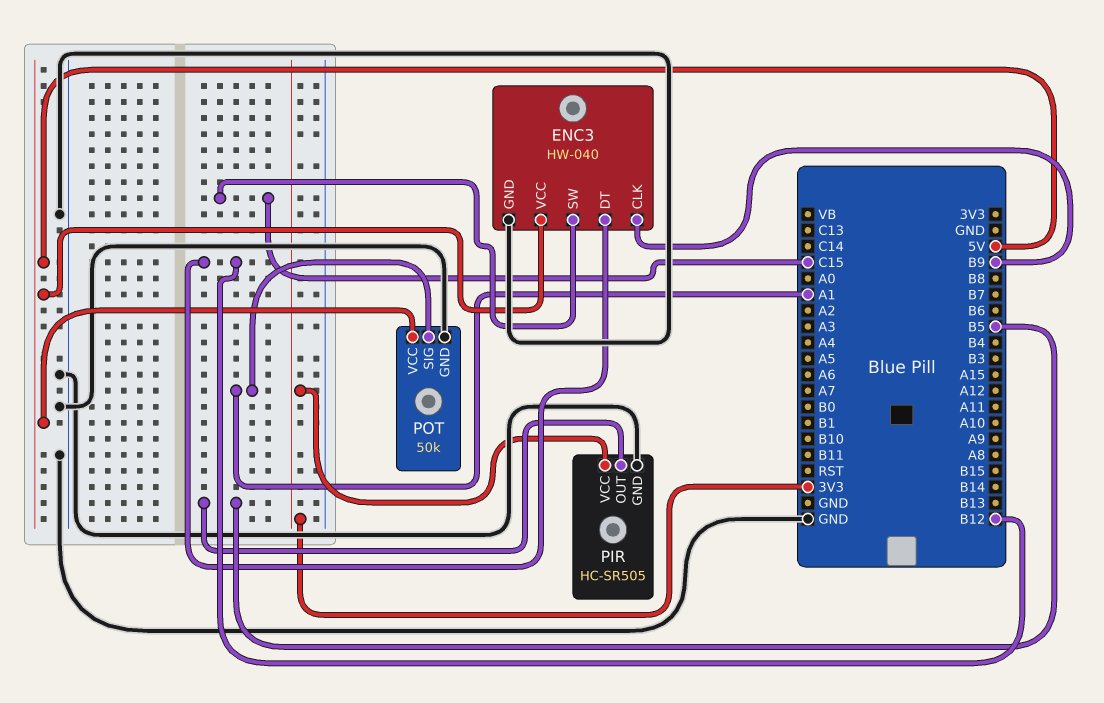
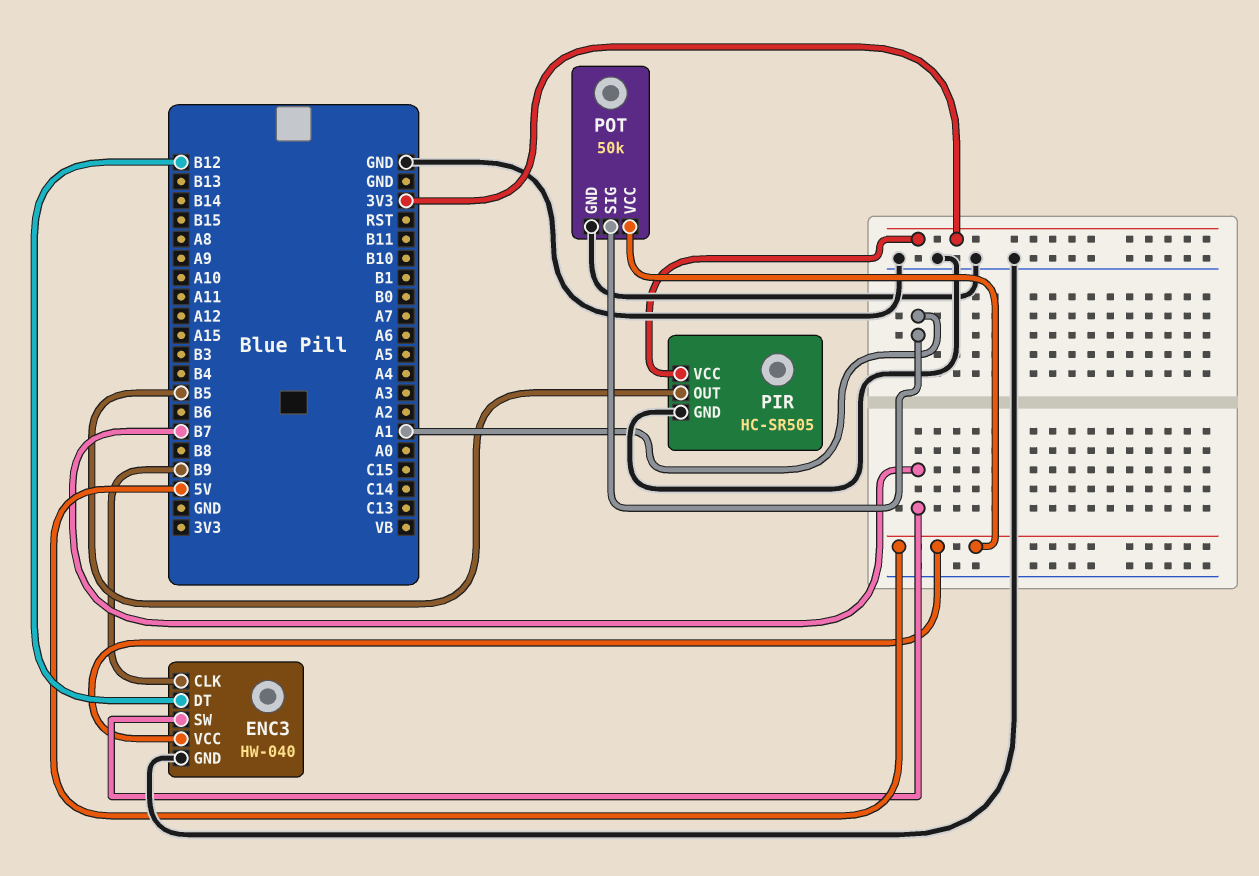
ENC3 pin SW: C15 -> B7

